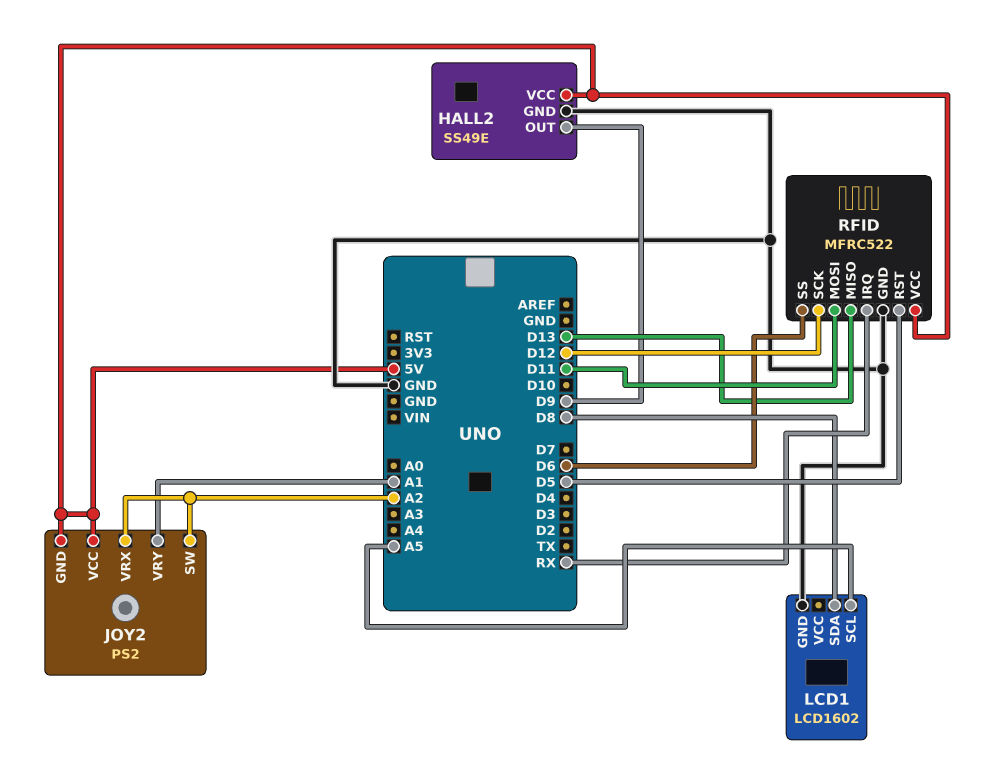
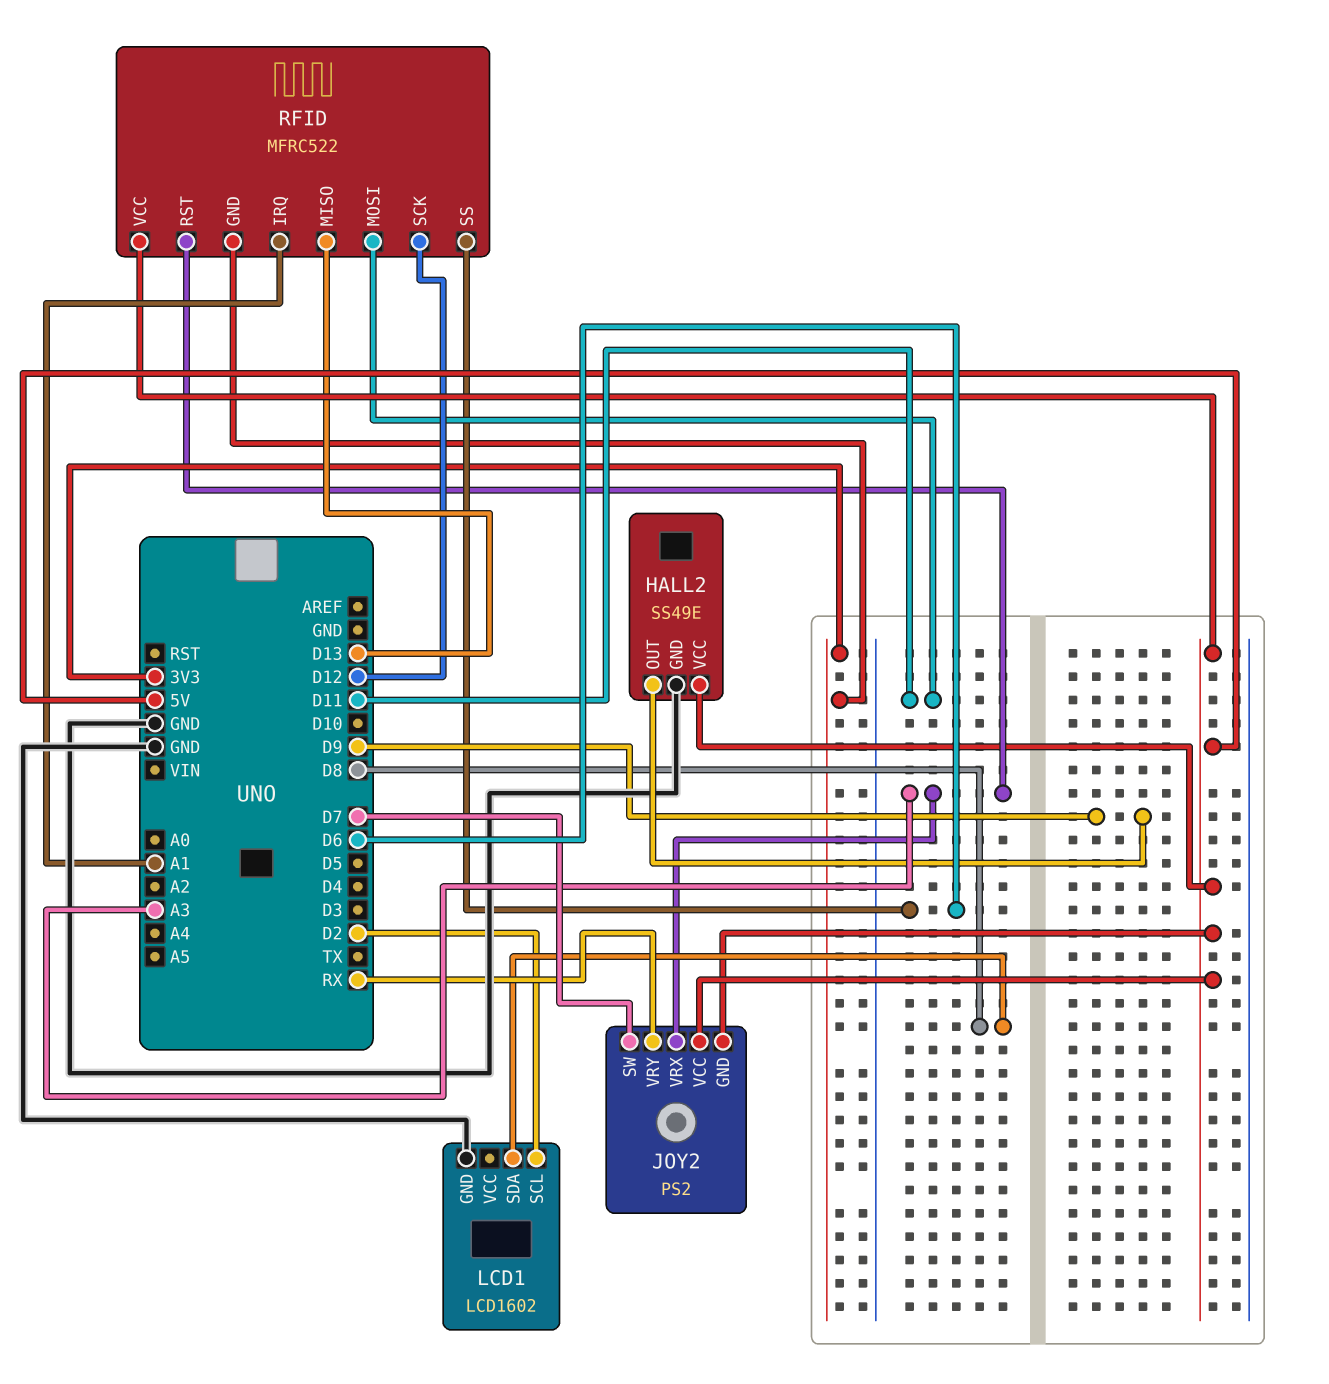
JOY2 pin SW: A2 -> D7
JOY2 pin VRX: A2 -> A3
JOY2 pin VRY: A1 -> RX
LCD1 pin SCL: A5 -> D2
RFID pin GND: GND -> 3V3
RFID pin IRQ: RX -> A1
RFID pin RST: D5 -> A3

